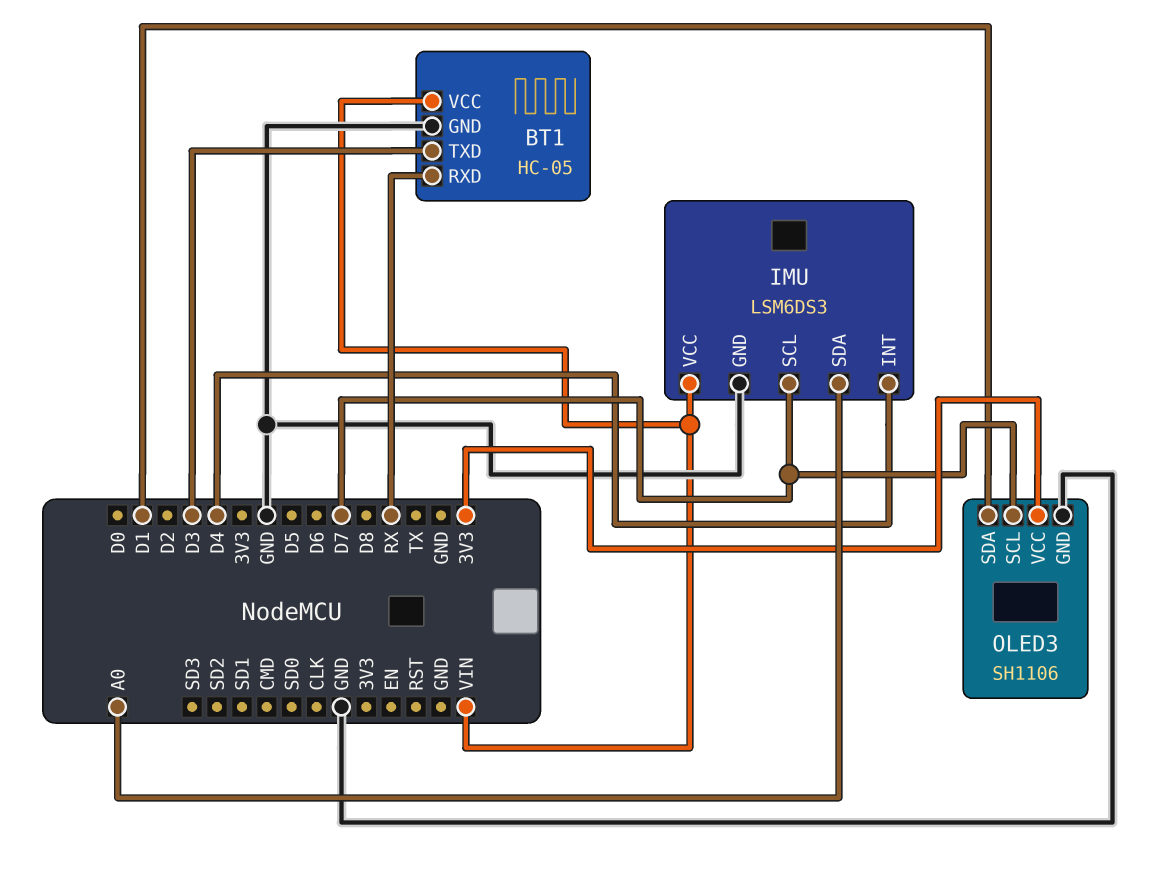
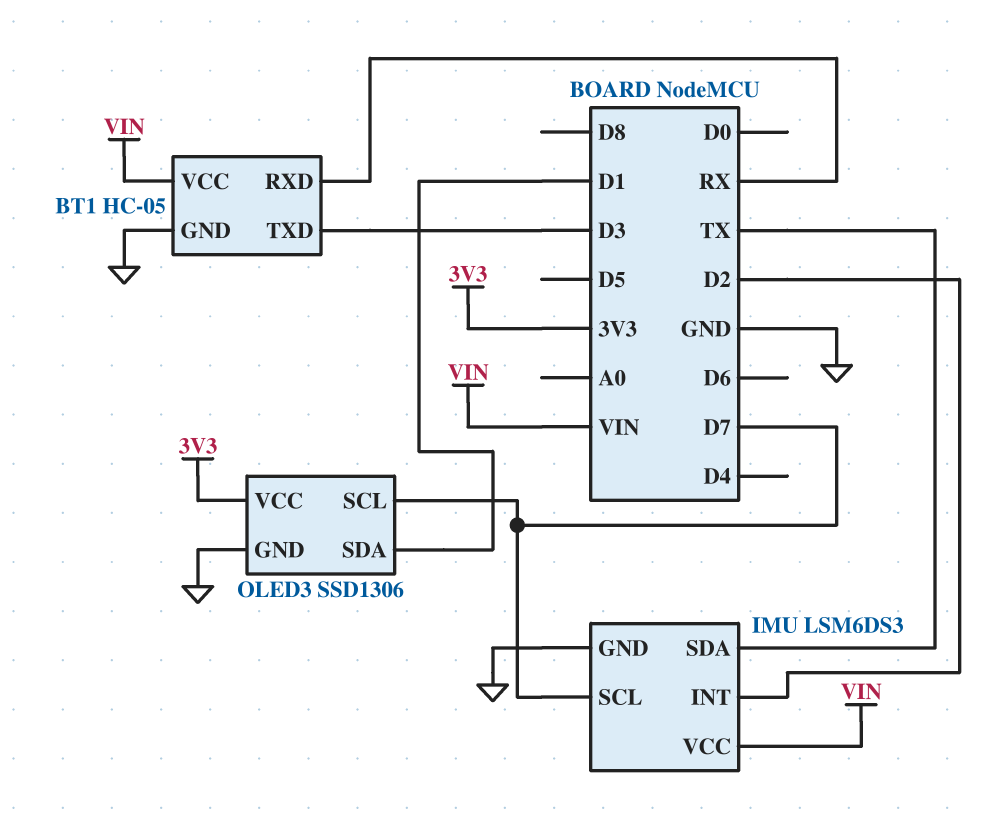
IMU pin INT: D4 -> D2
IMU pin SDA: A0 -> TX
OLED3: SH1106 -> SSD1306

